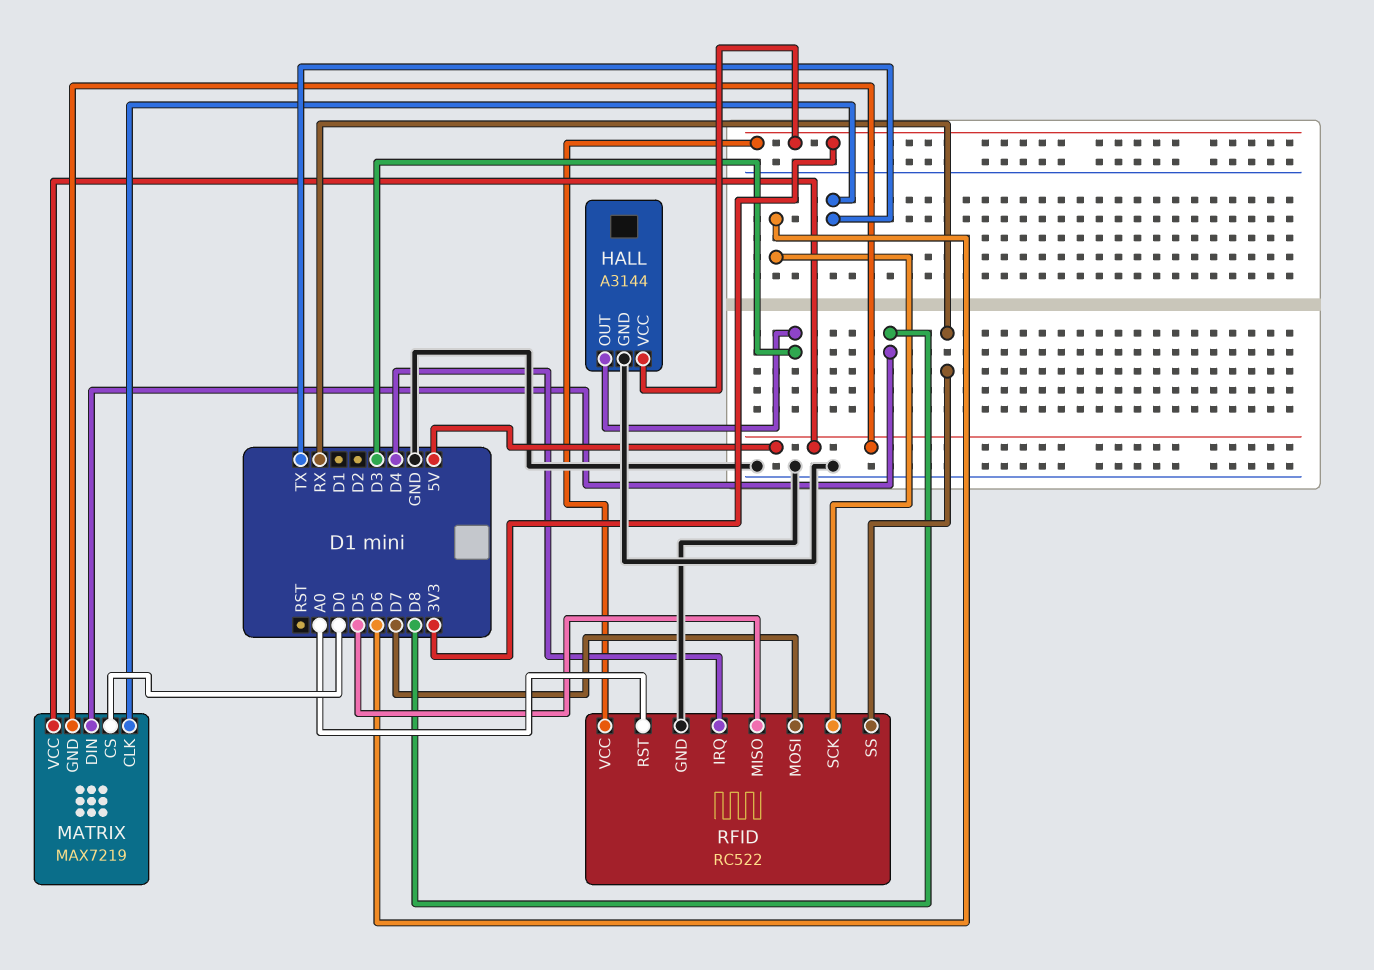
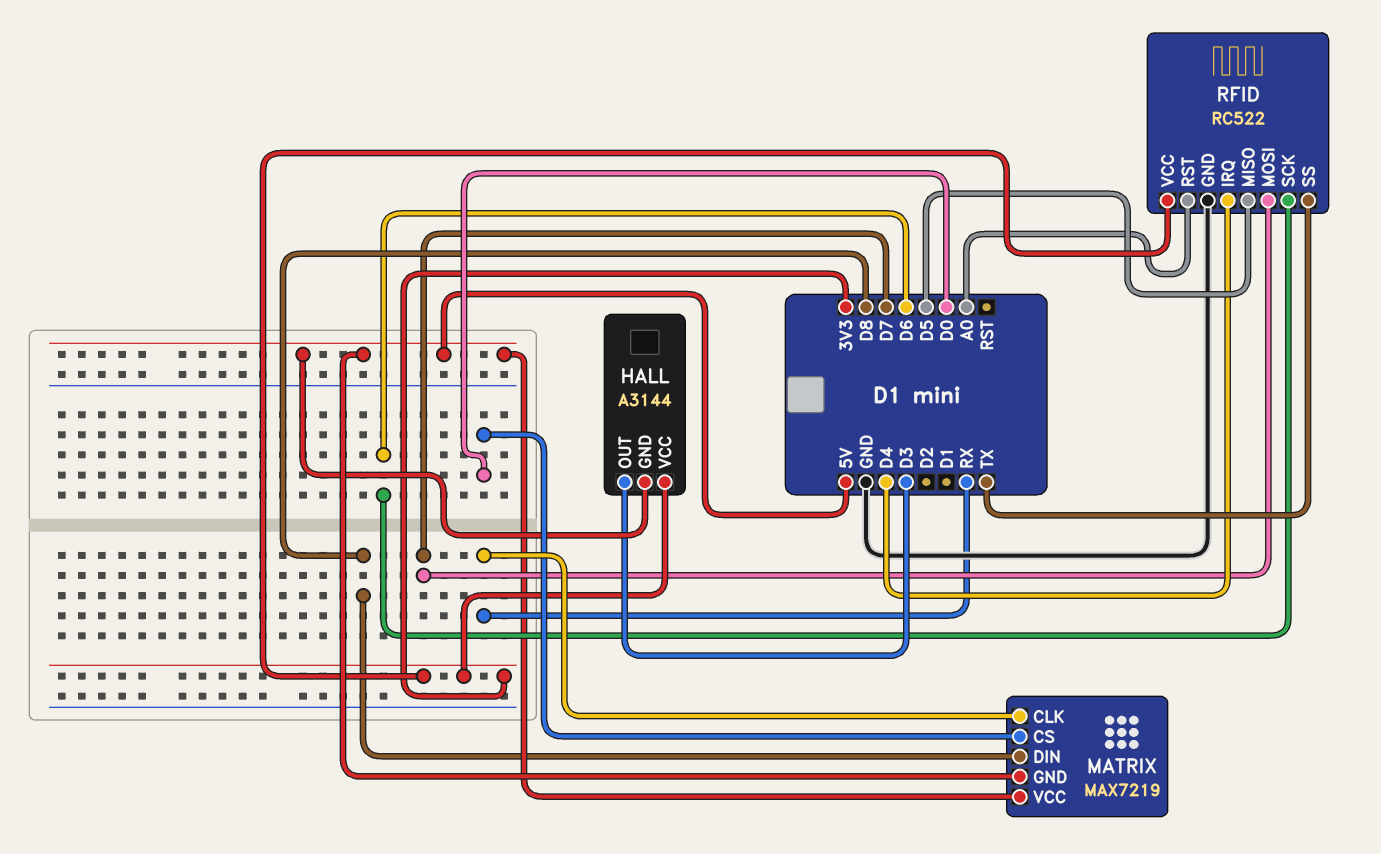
HALL pin GND: GND -> 5V
MATRIX pin CLK: TX -> RX
RFID pin SS: RX -> TX

